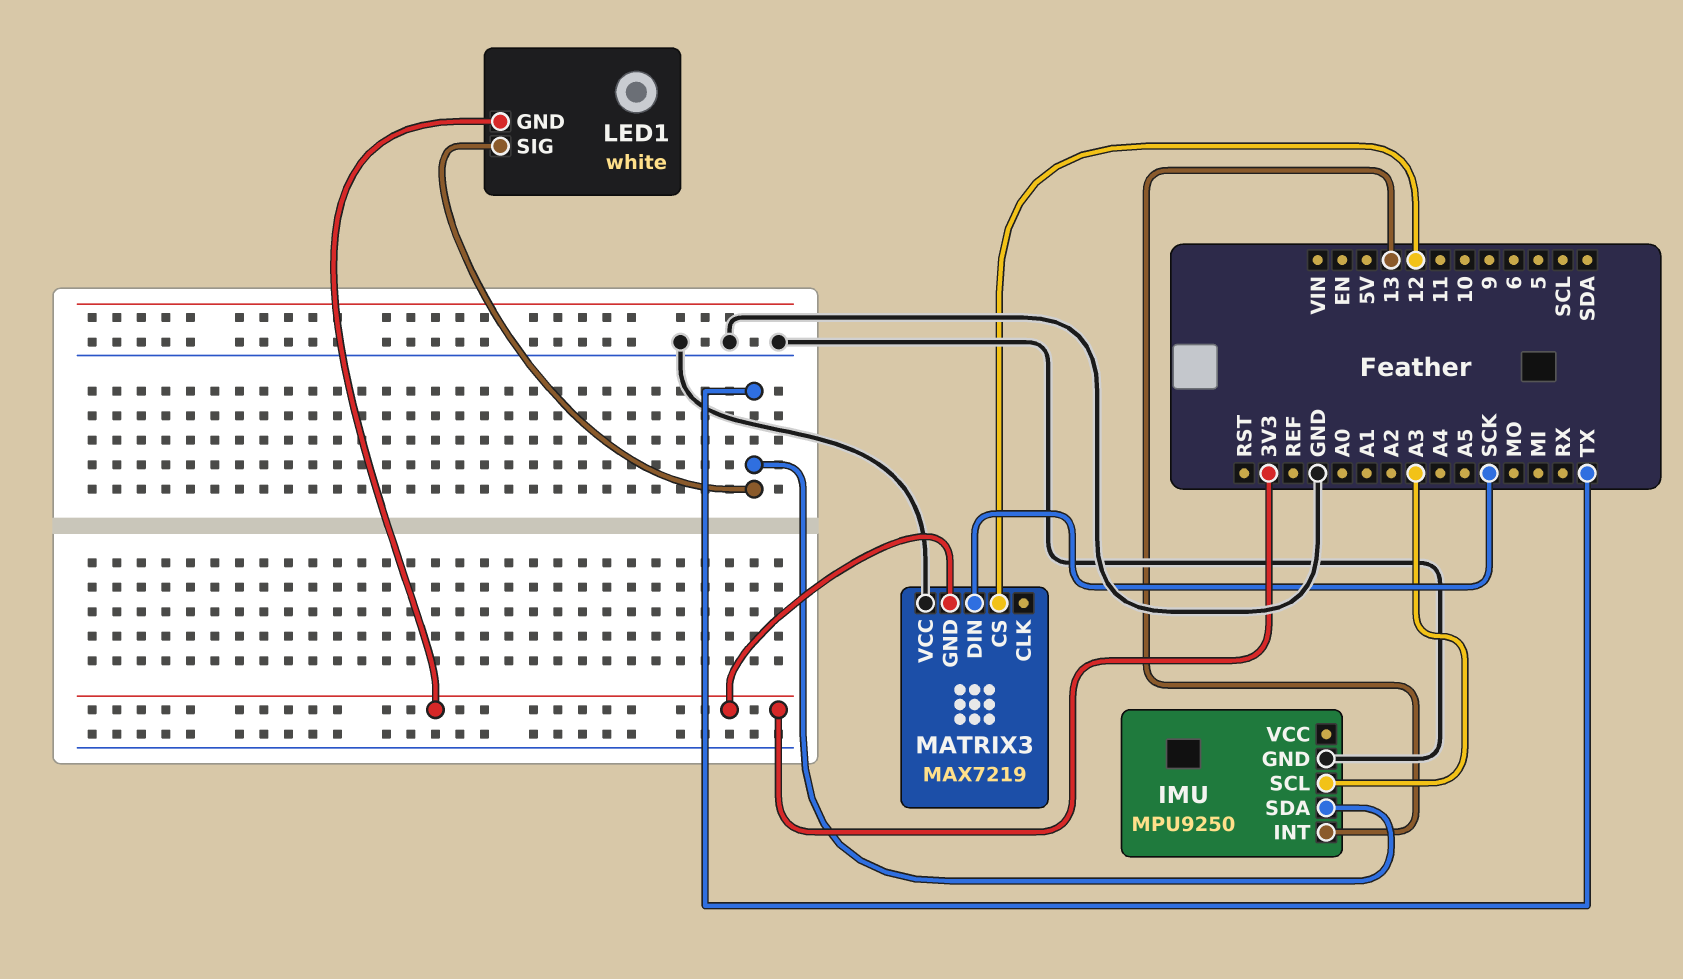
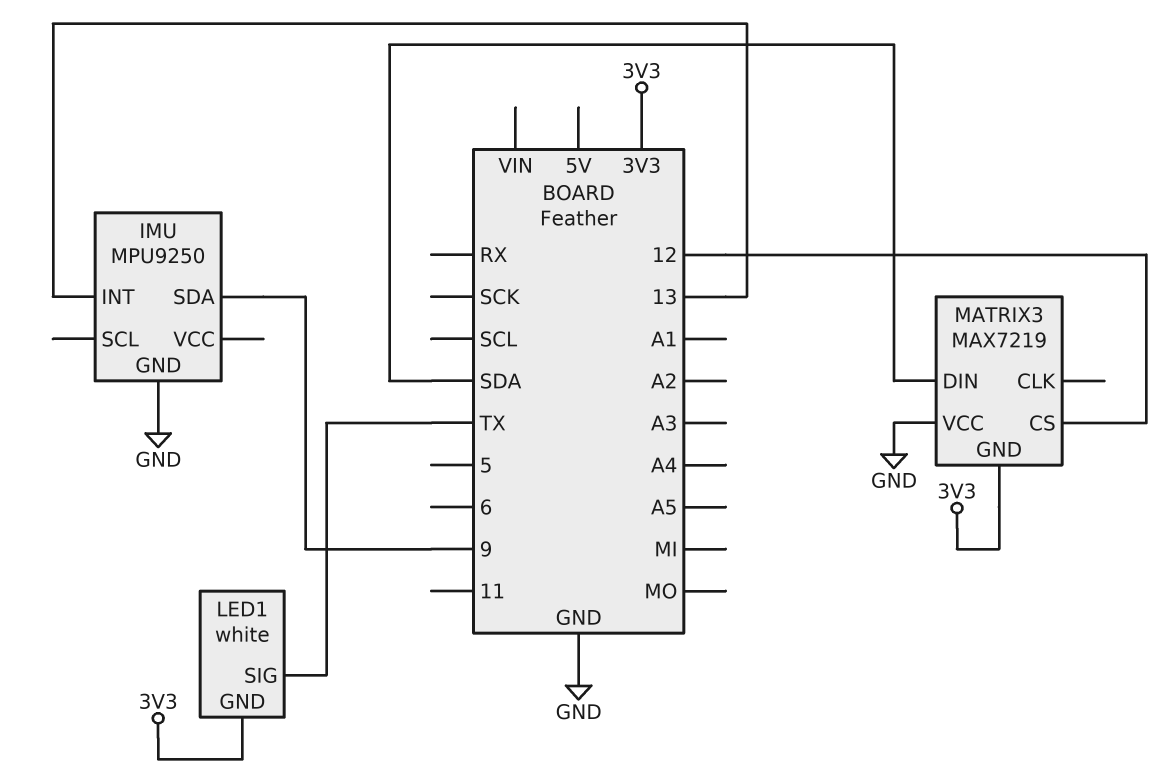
IMU pin SCL: A3 -> none
IMU pin SDA: TX -> 9
MATRIX3 pin DIN: SCK -> SDA

